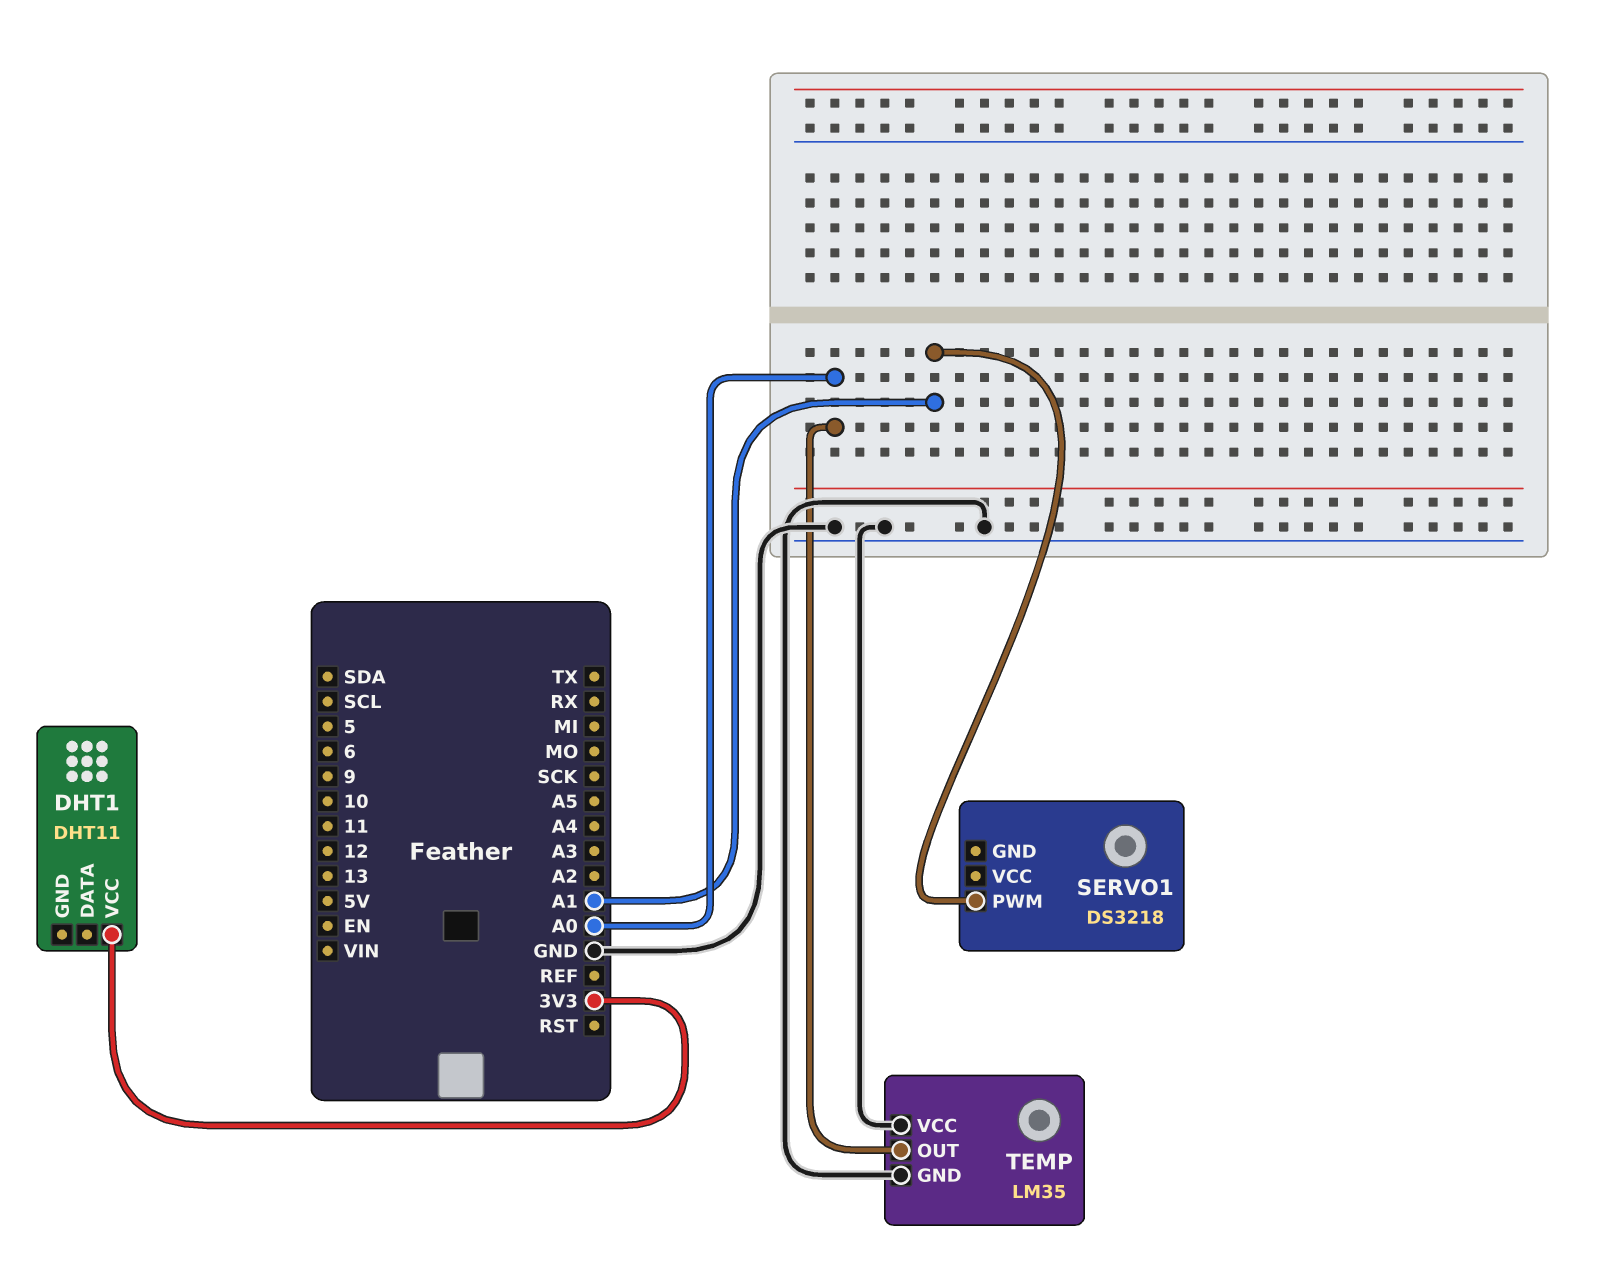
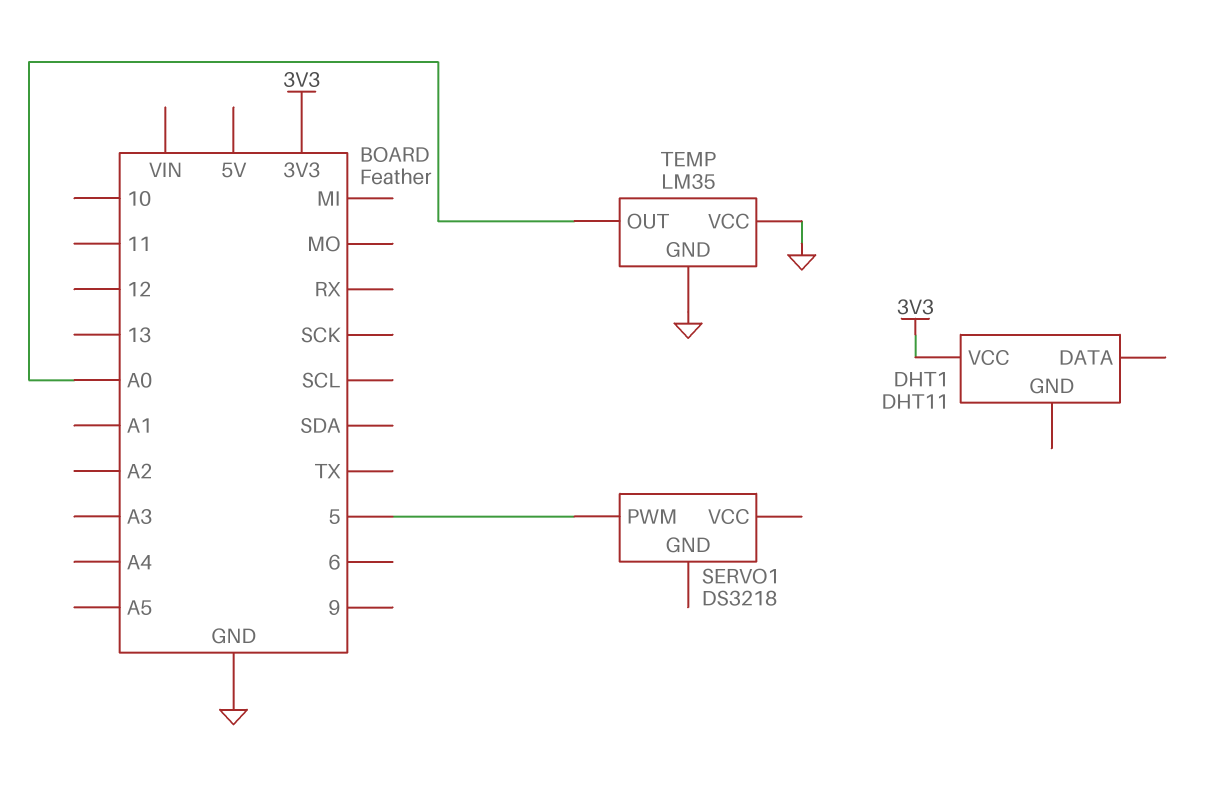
SERVO1 pin PWM: A1 -> 5

